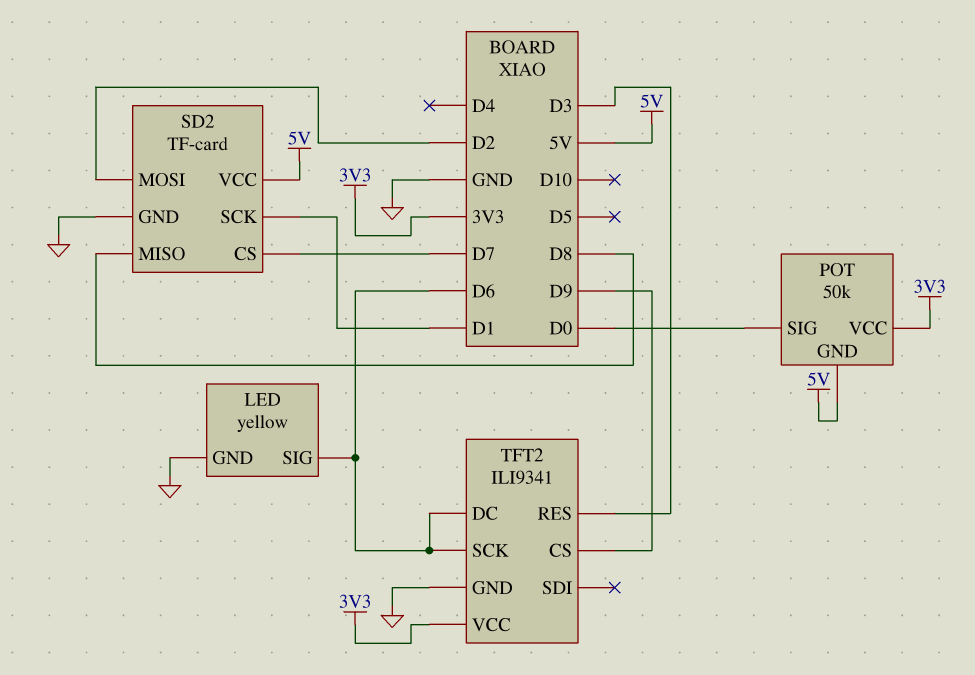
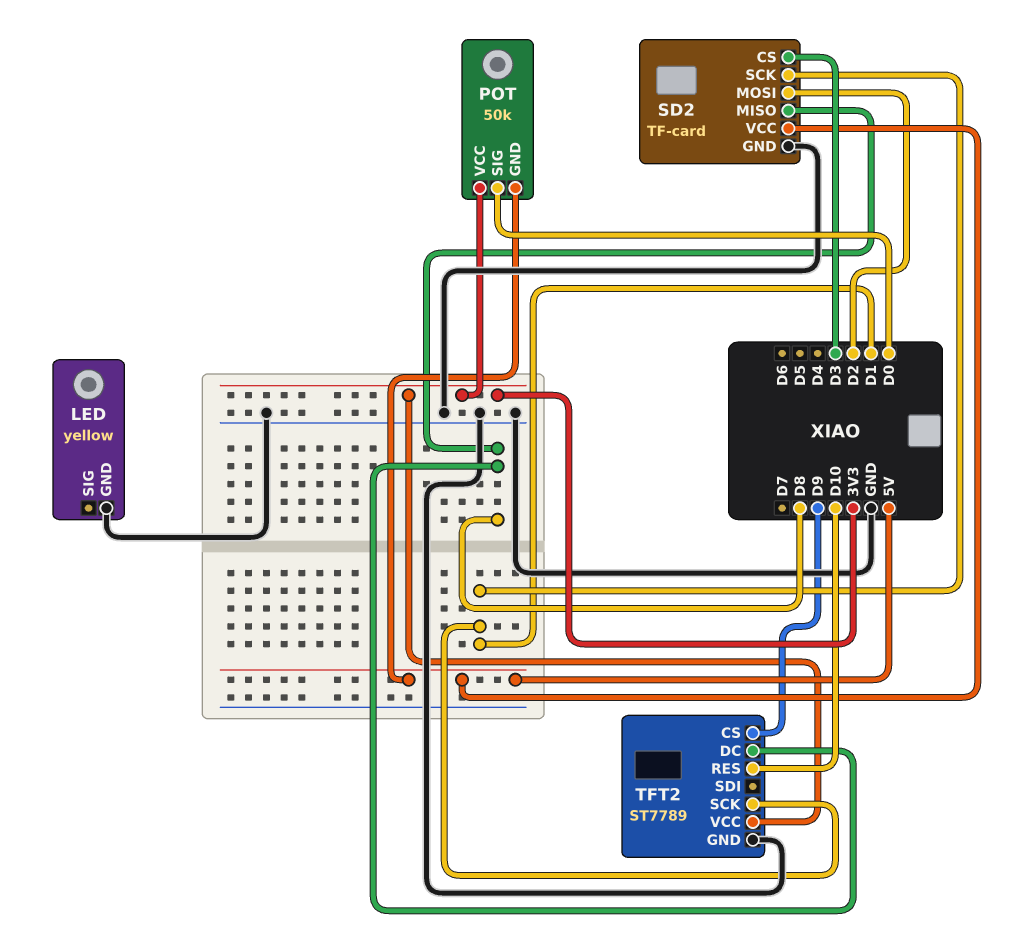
LED pin SIG: D6 -> none
SD2 pin CS: D7 -> D3
TFT2: ILI9341 -> ST7789
TFT2 pin DC: D6 -> D8
TFT2 pin RES: D3 -> D10
TFT2 pin SCK: D6 -> D1

